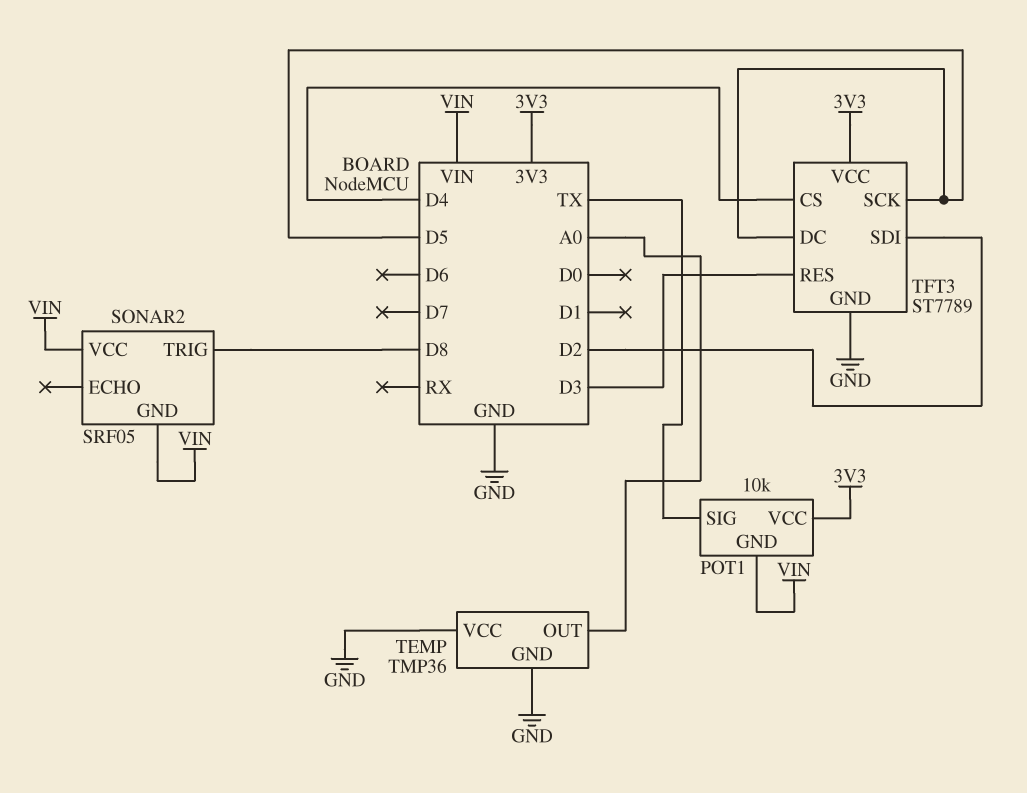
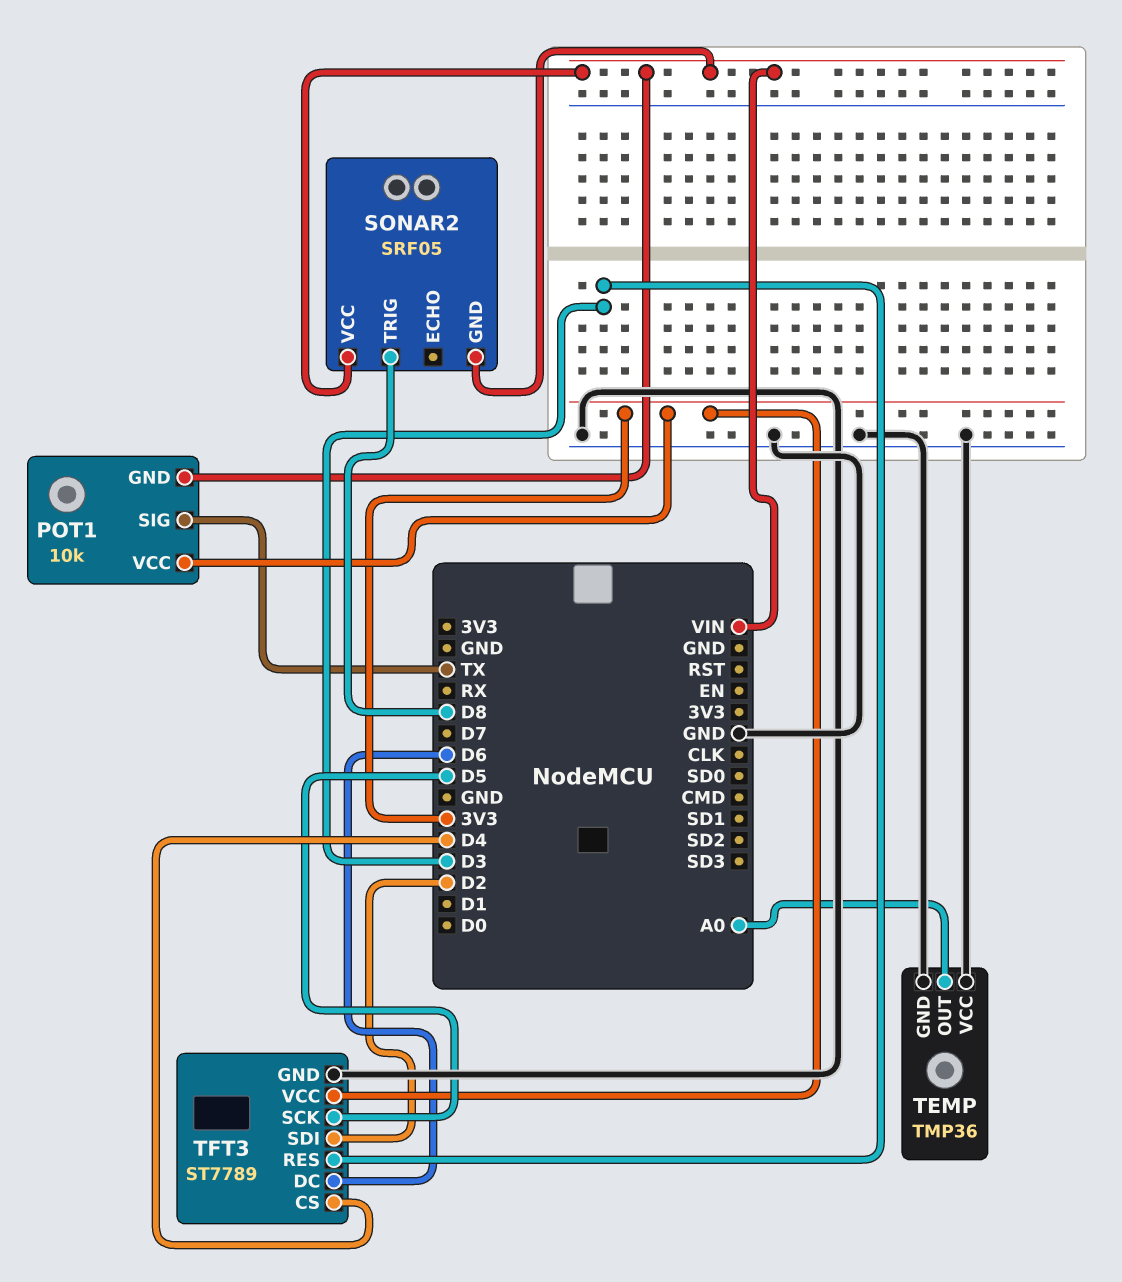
TFT3 pin DC: D5 -> D6

